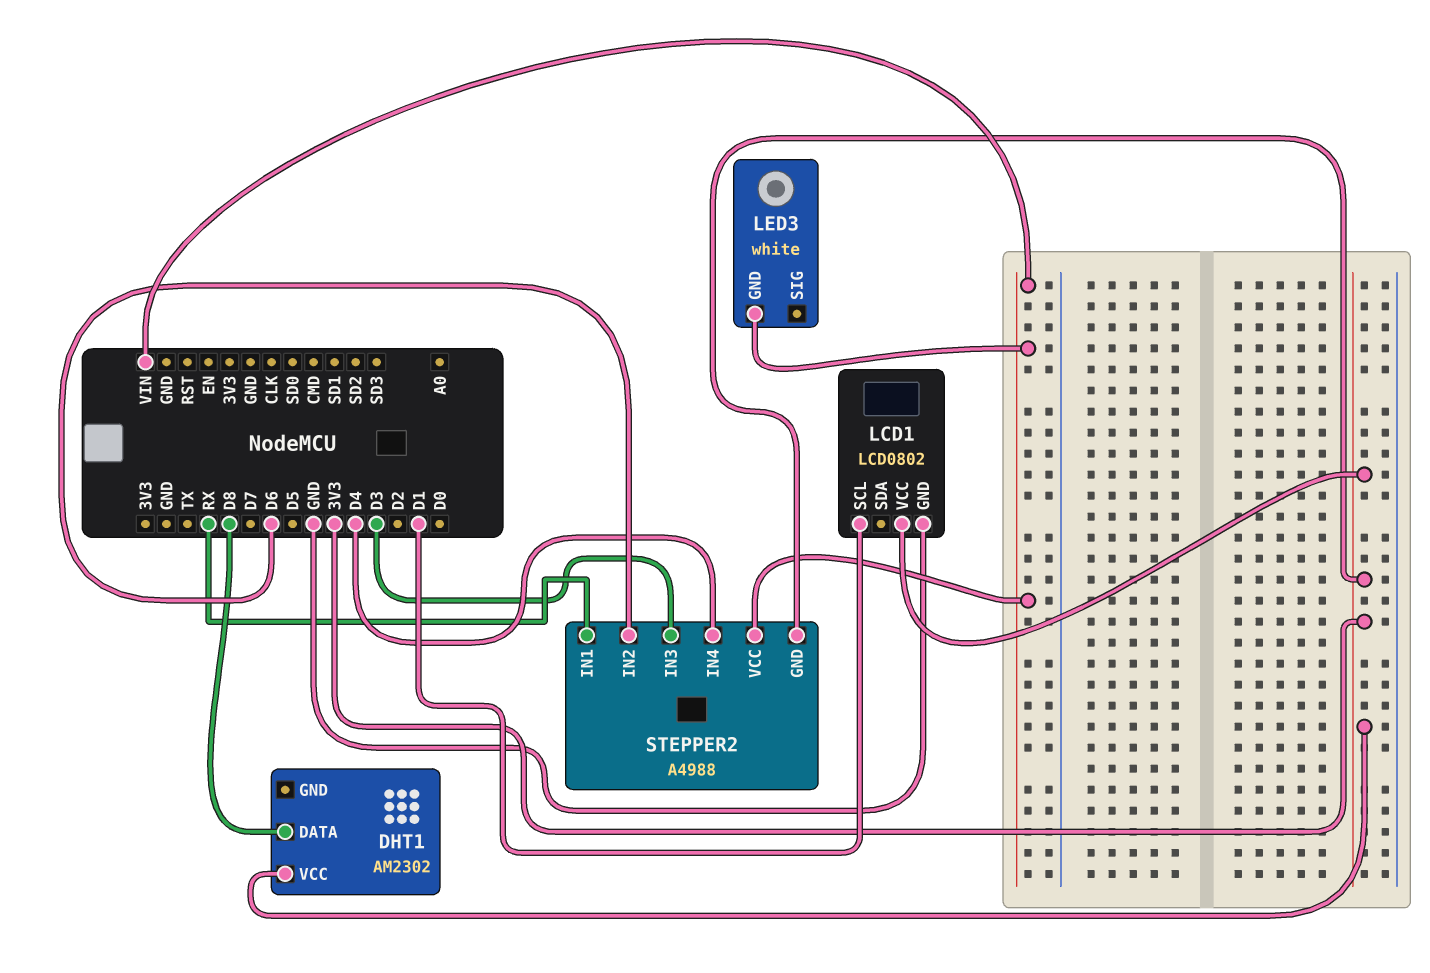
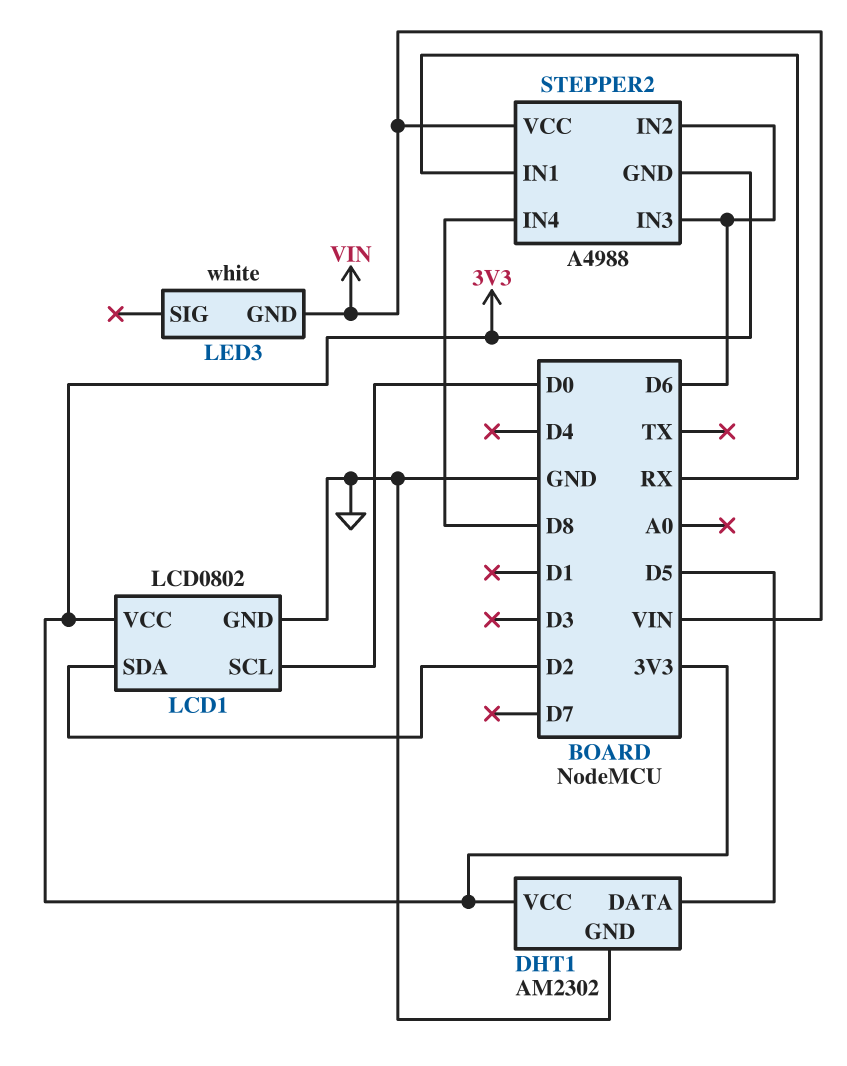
DHT1 pin DATA: D8 -> D5
DHT1 pin GND: none -> GND
LCD1 pin SCL: D1 -> D0
LCD1 pin SDA: none -> D2
STEPPER2 pin IN3: D3 -> D6
STEPPER2 pin IN4: D4 -> D8

